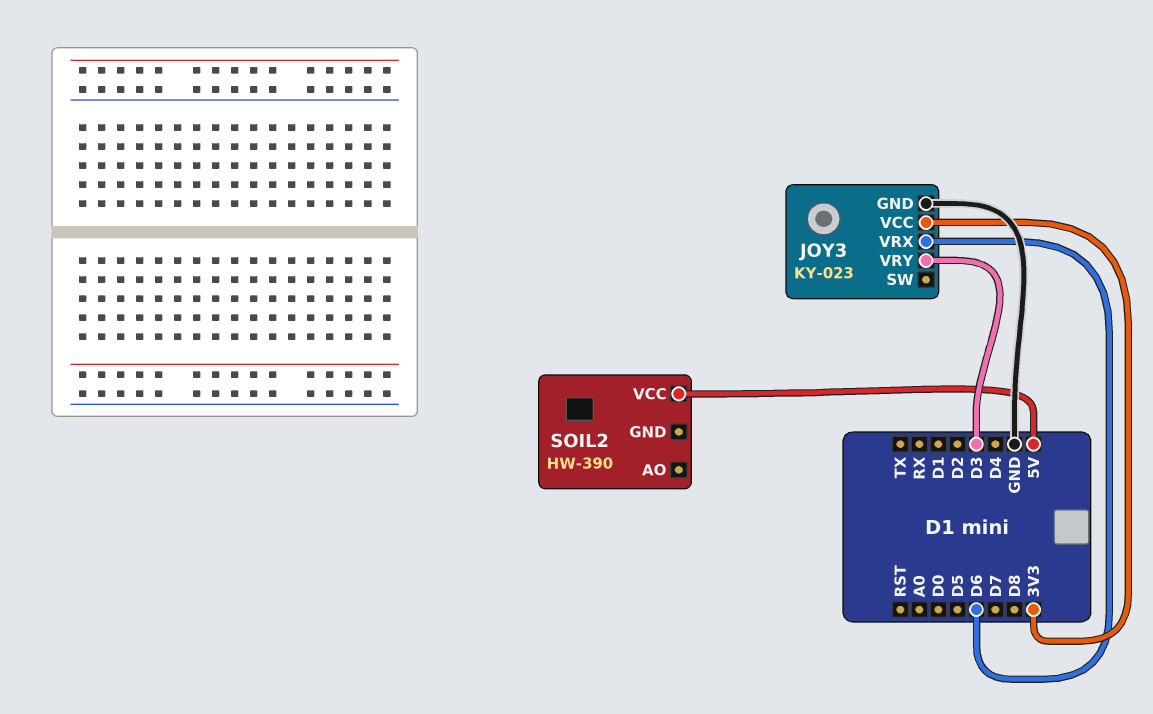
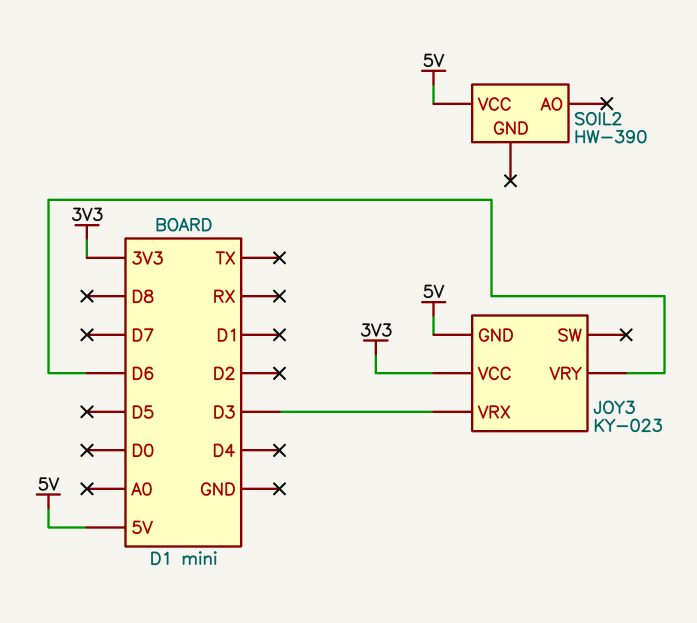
JOY3 pin GND: GND -> 5V
JOY3 pin VRX: D6 -> D3
JOY3 pin VRY: D3 -> D6

